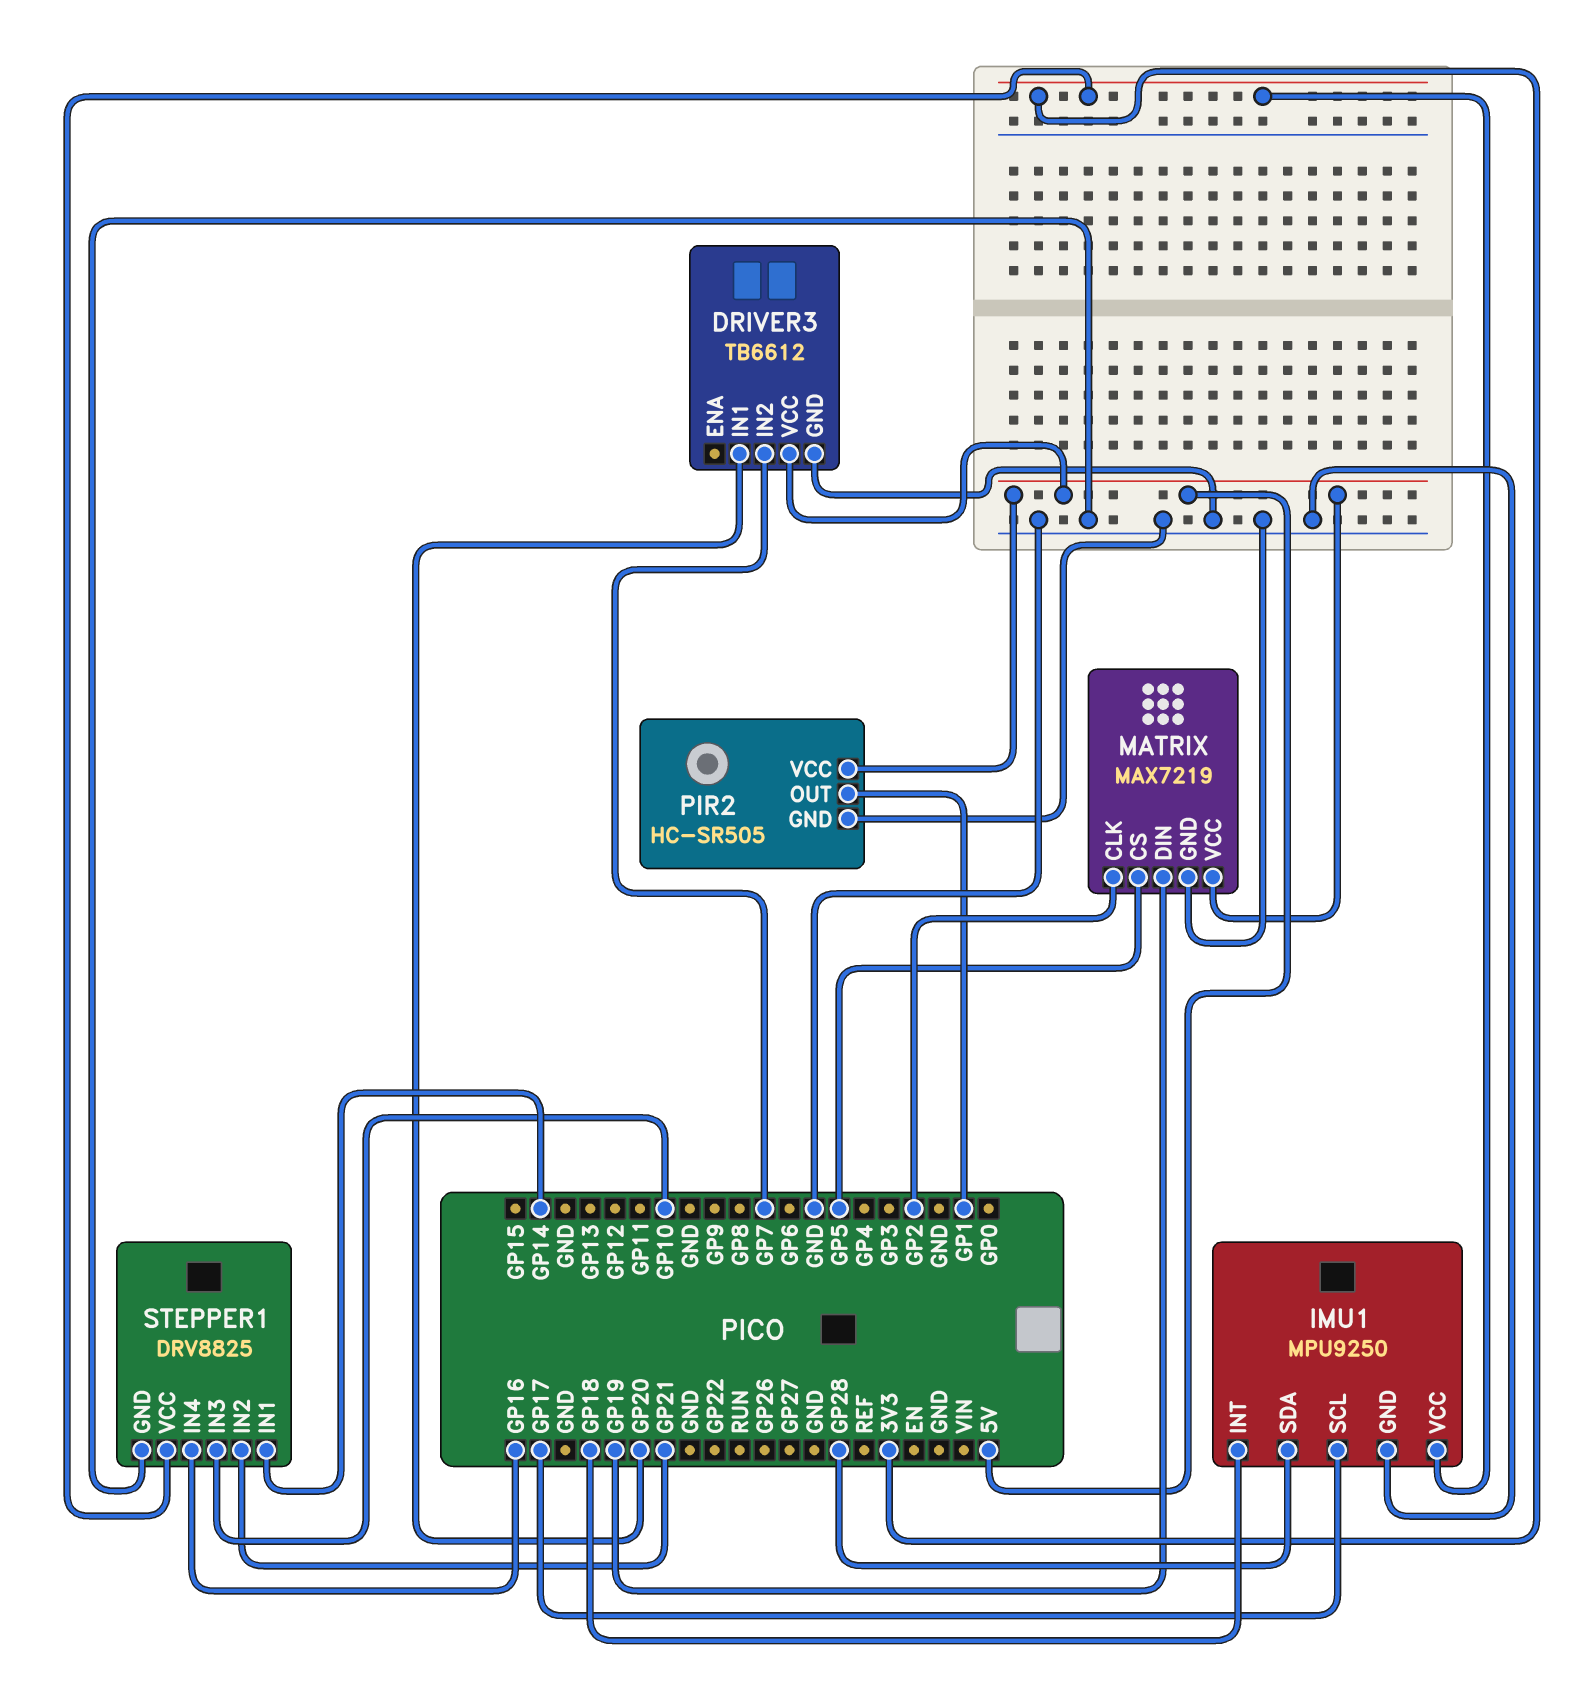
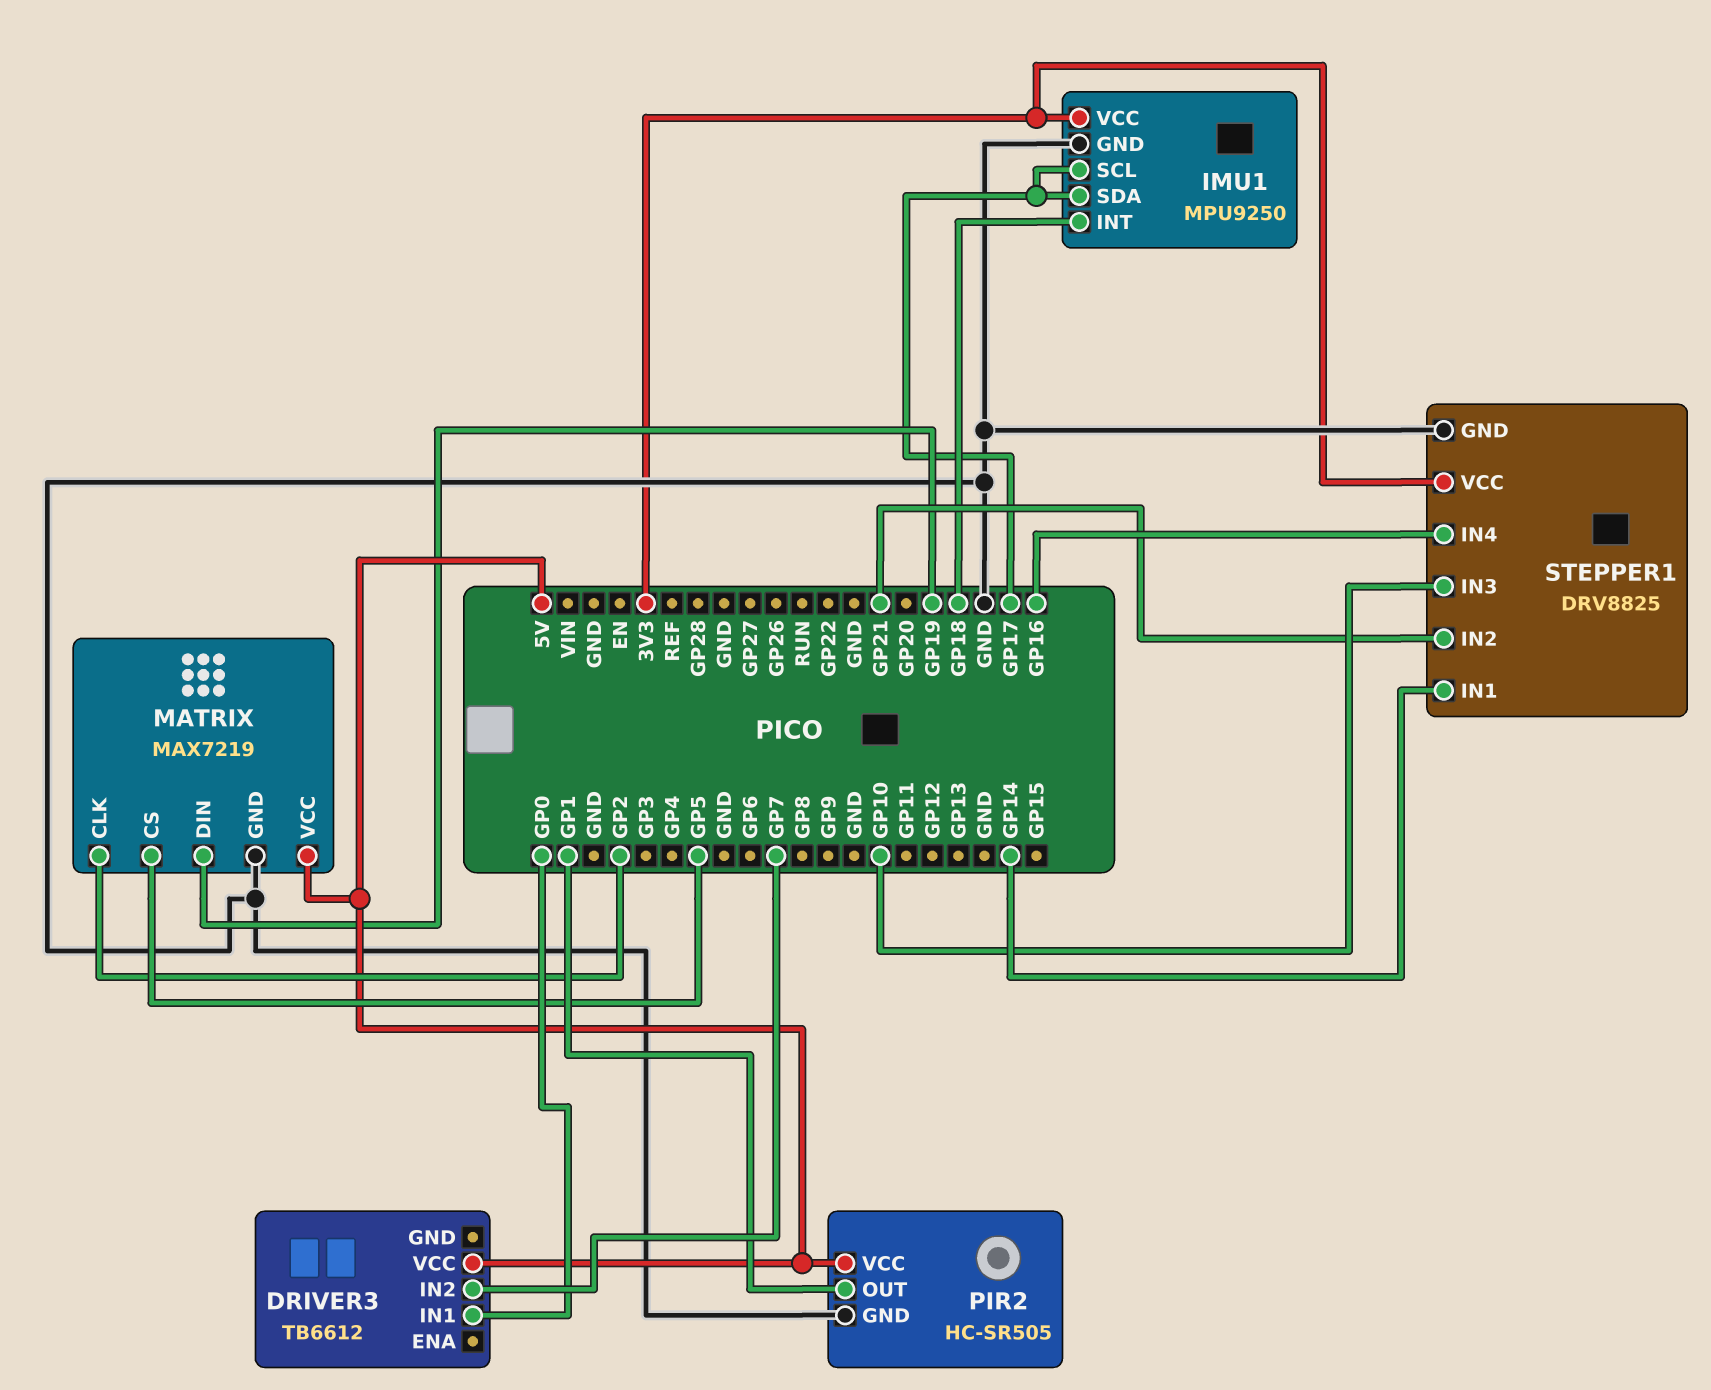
DRIVER3 pin GND: GND -> none
DRIVER3 pin IN1: GP20 -> GP0
IMU1 pin SDA: GP28 -> GP17

